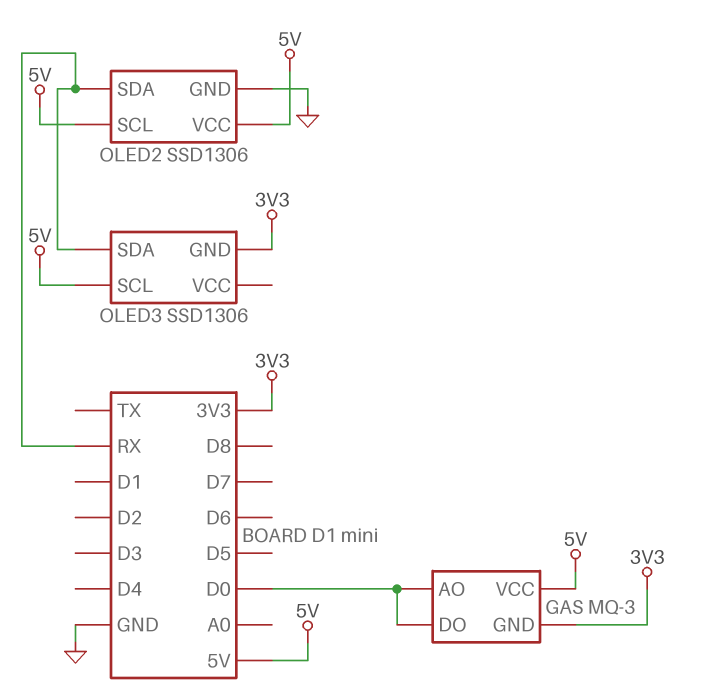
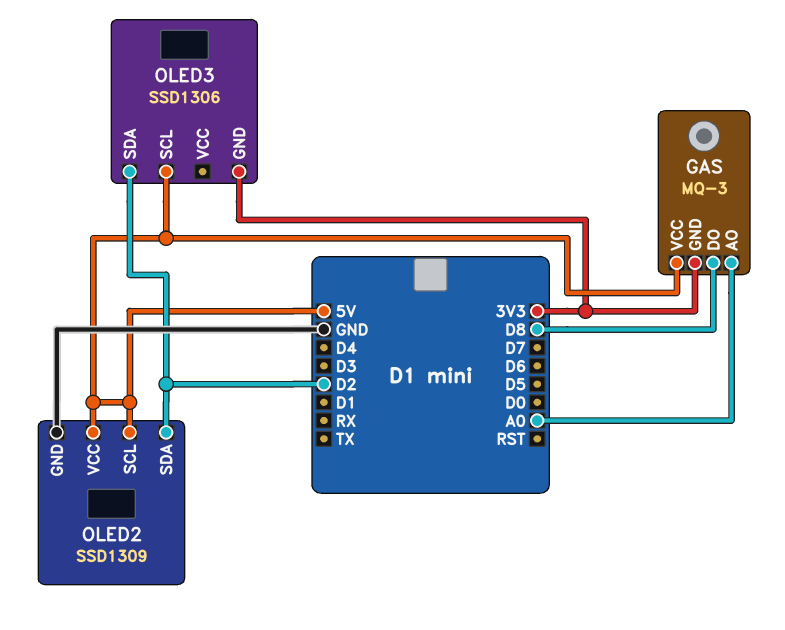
GAS pin AO: D0 -> A0
GAS pin DO: D0 -> D8
OLED2: SSD1306 -> SSD1309
OLED2 pin SDA: RX -> D2
OLED3 pin SDA: RX -> D2

